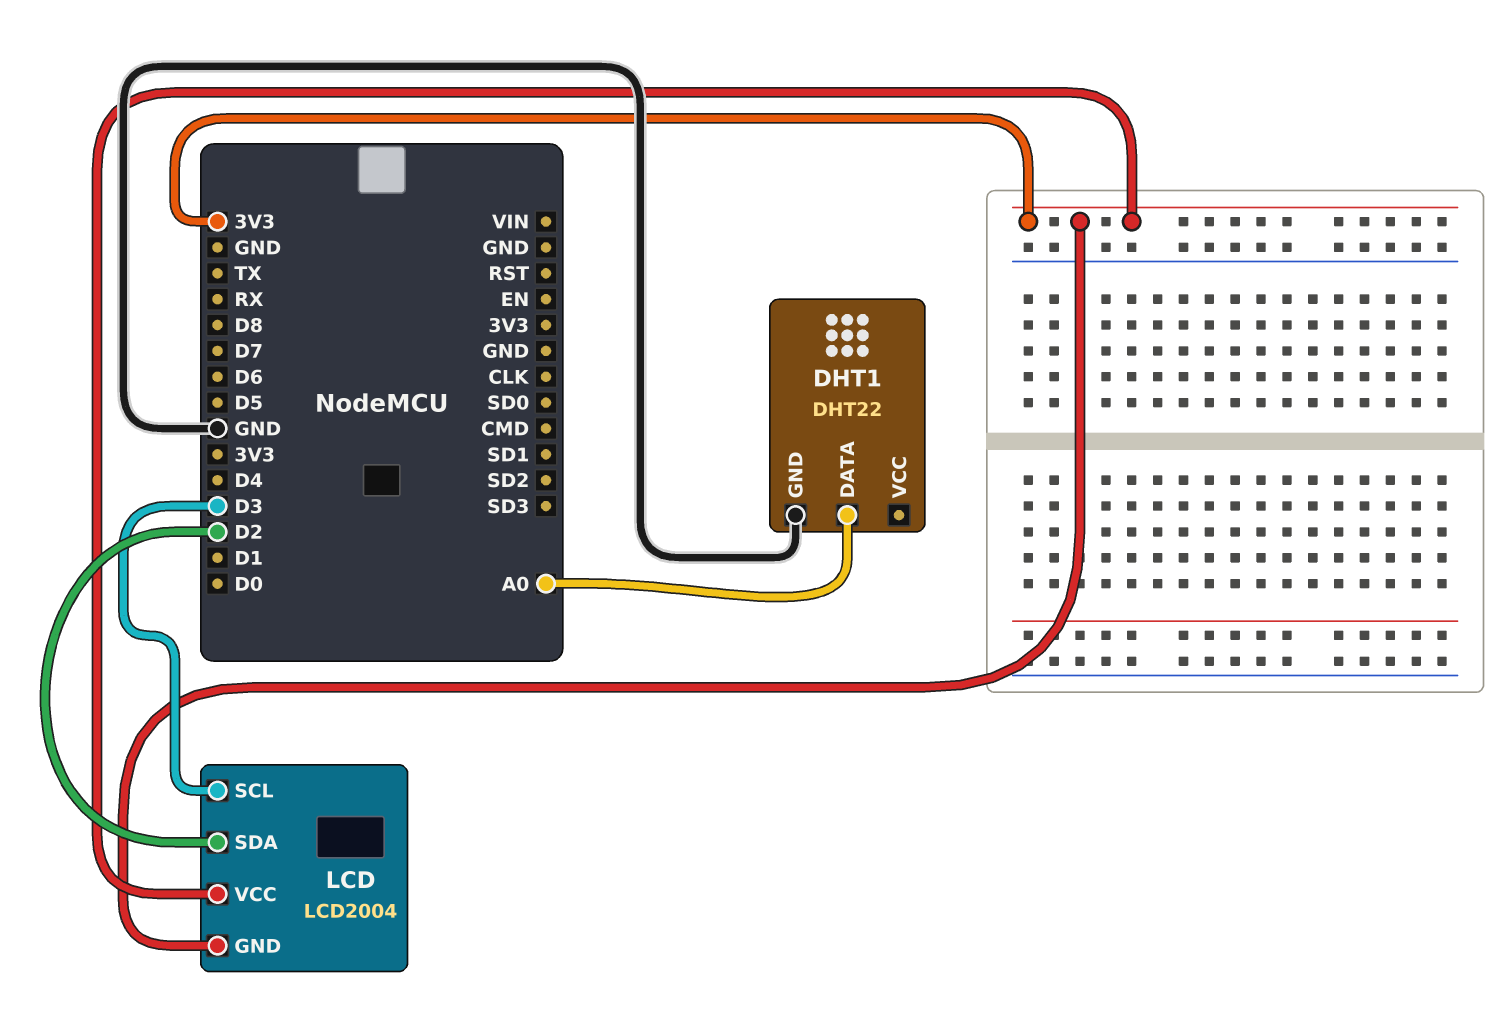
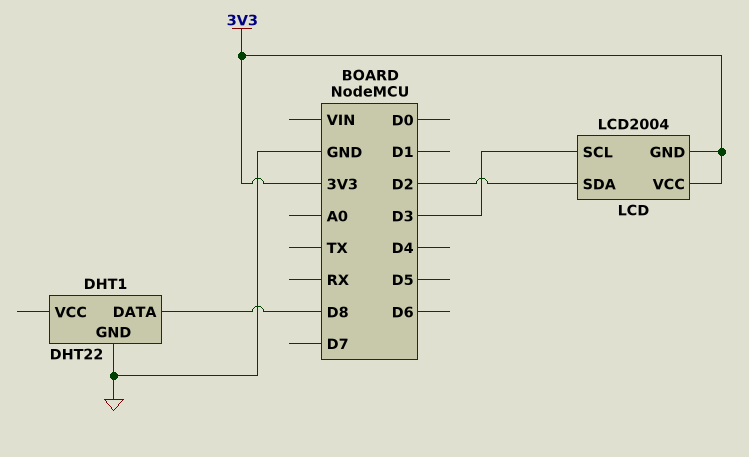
DHT1 pin DATA: A0 -> D8

